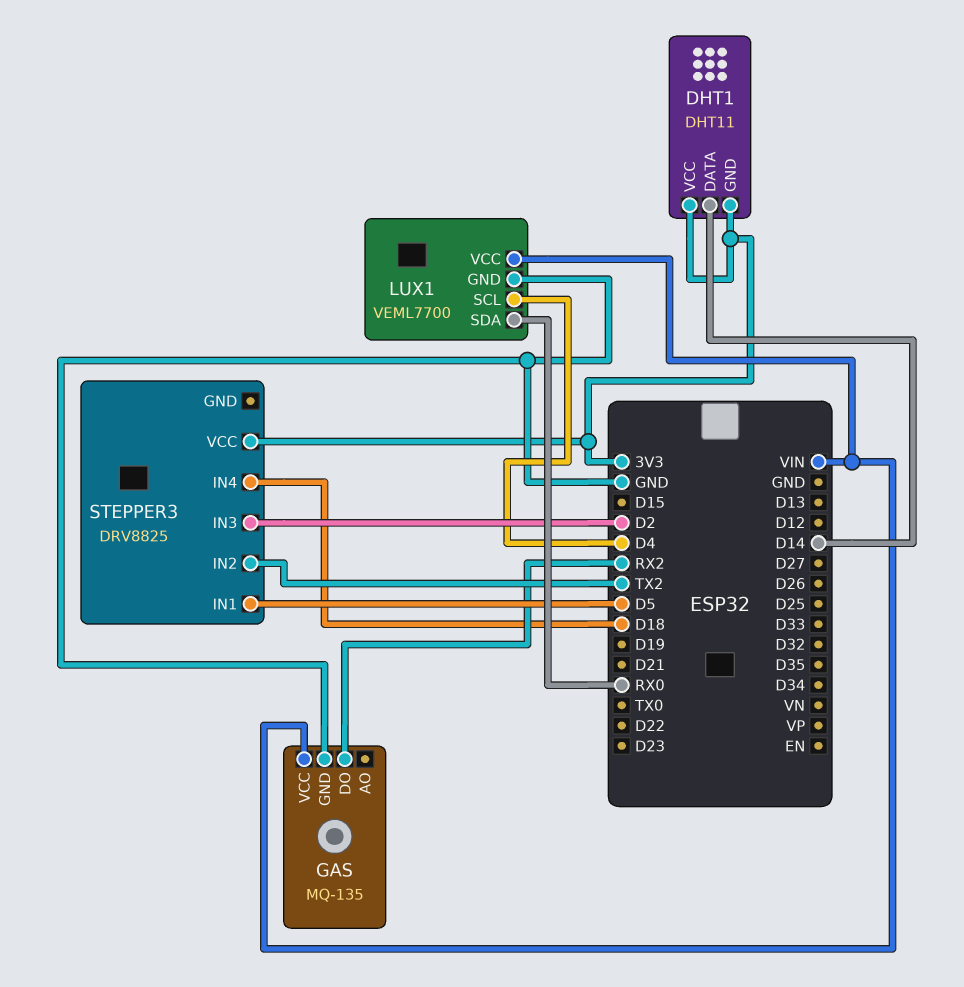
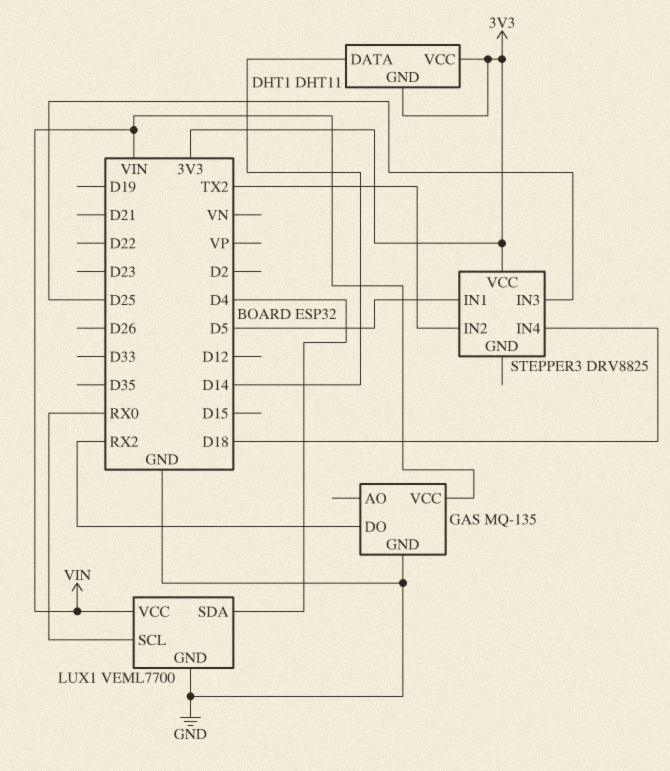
LUX1 pin SCL: D4 -> RX0
LUX1 pin SDA: RX0 -> D4
STEPPER3 pin IN3: D2 -> D25

